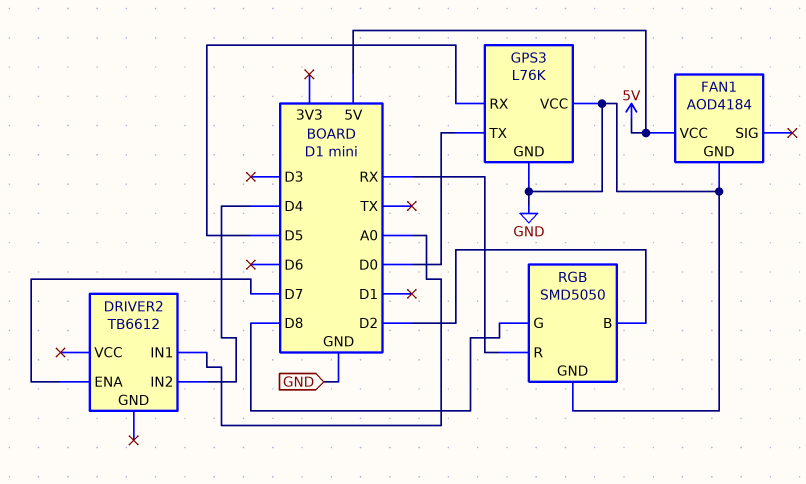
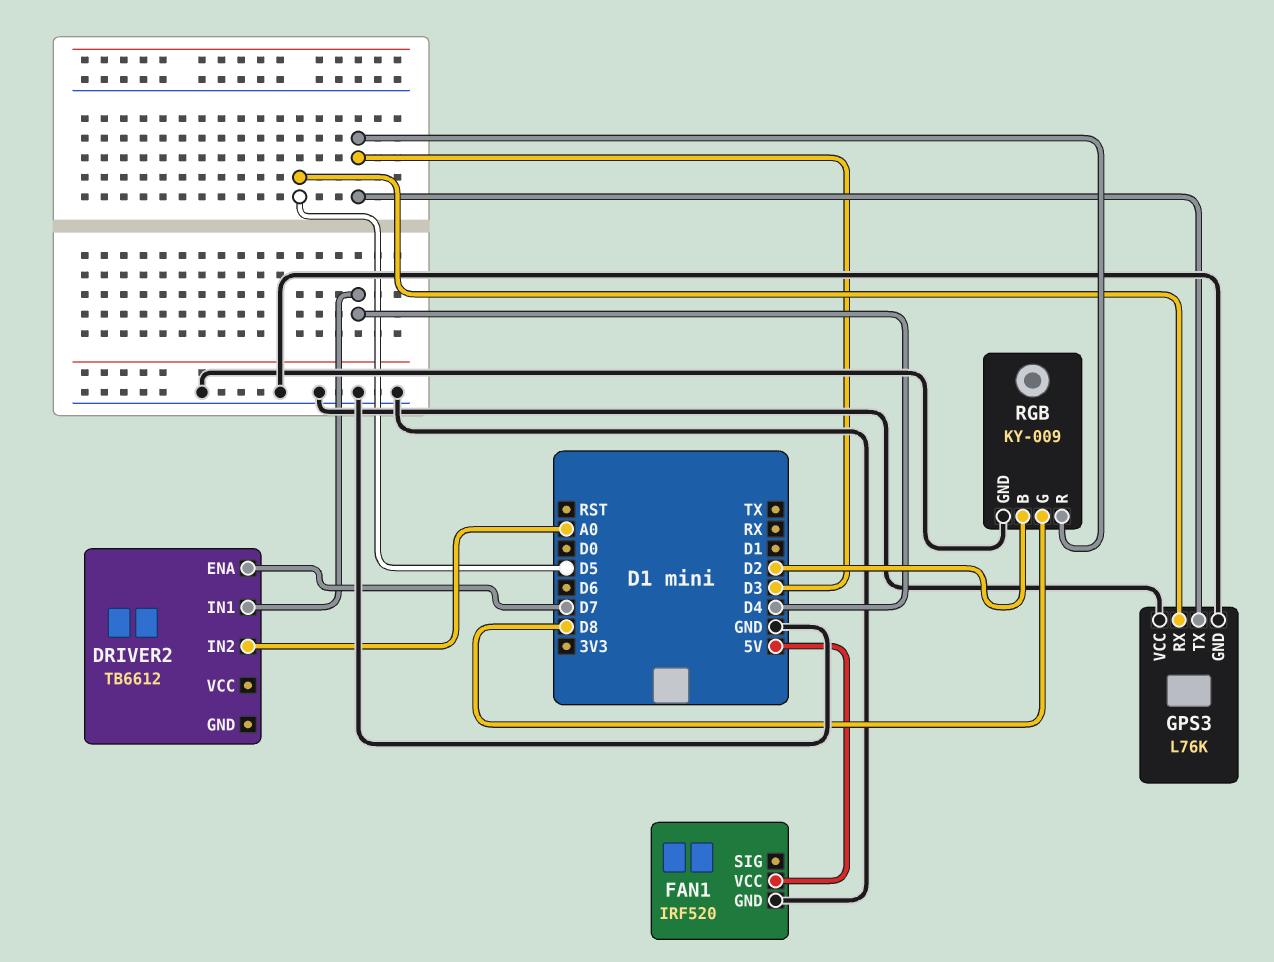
DRIVER2 pin IN1: A0 -> D4
DRIVER2 pin IN2: D4 -> A0
FAN1: AOD4184 -> IRF520
GPS3 pin TX: D0 -> D3
RGB: SMD5050 -> KY-009
RGB pin R: RX -> D3

